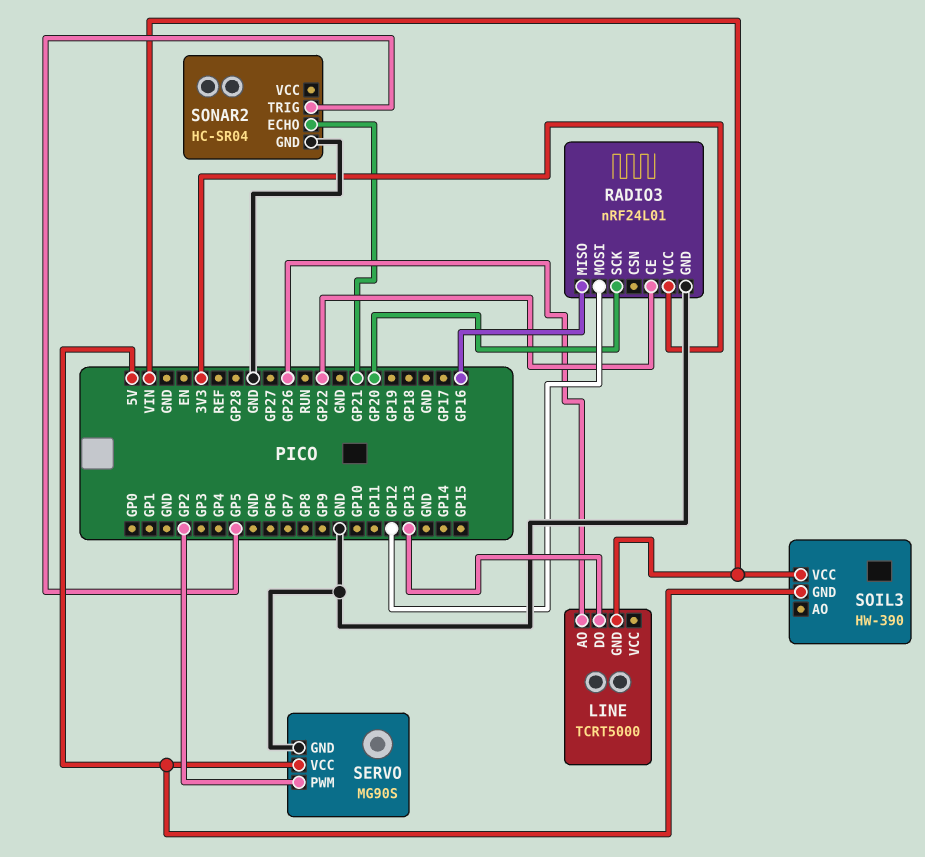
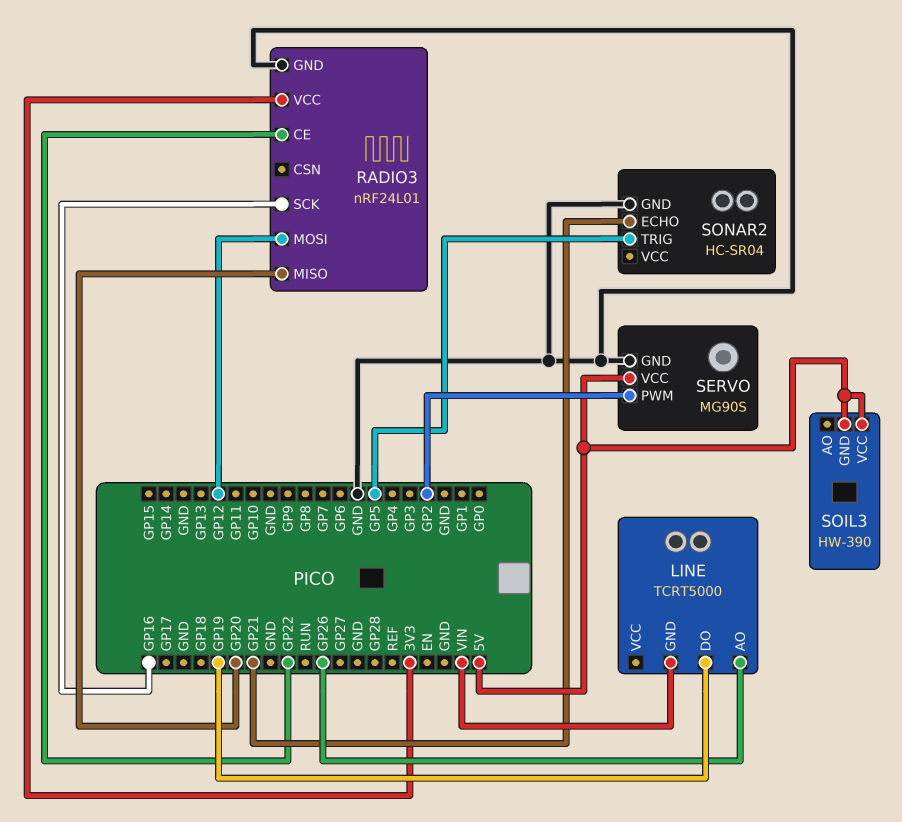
LINE pin DO: GP13 -> GP19
RADIO3 pin MISO: GP16 -> GP20
RADIO3 pin SCK: GP20 -> GP16
SOIL3 pin VCC: VIN -> 5V

